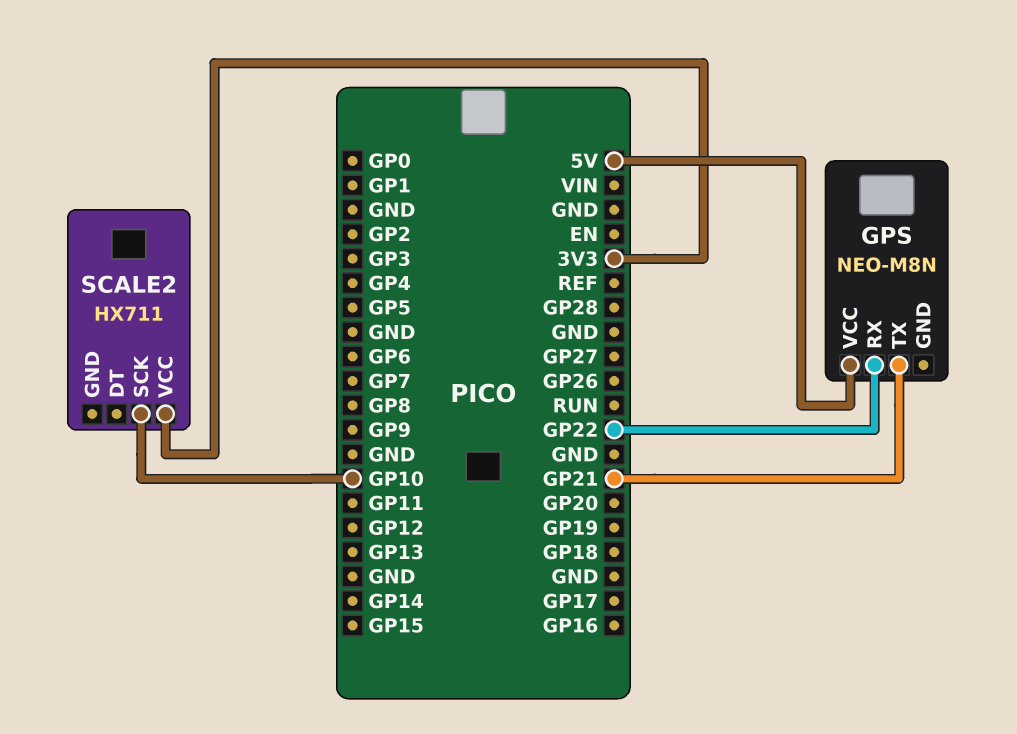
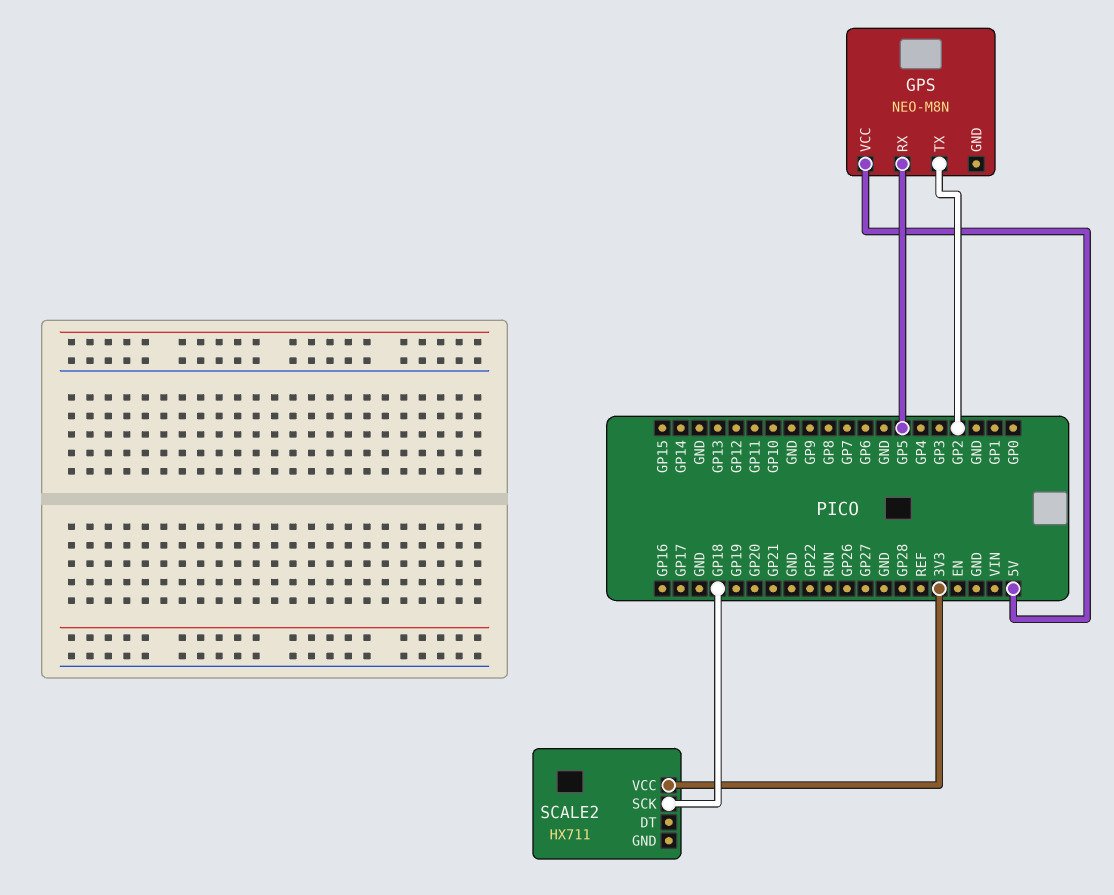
GPS pin RX: GP22 -> GP5
GPS pin TX: GP21 -> GP2
SCALE2 pin SCK: GP10 -> GP18

